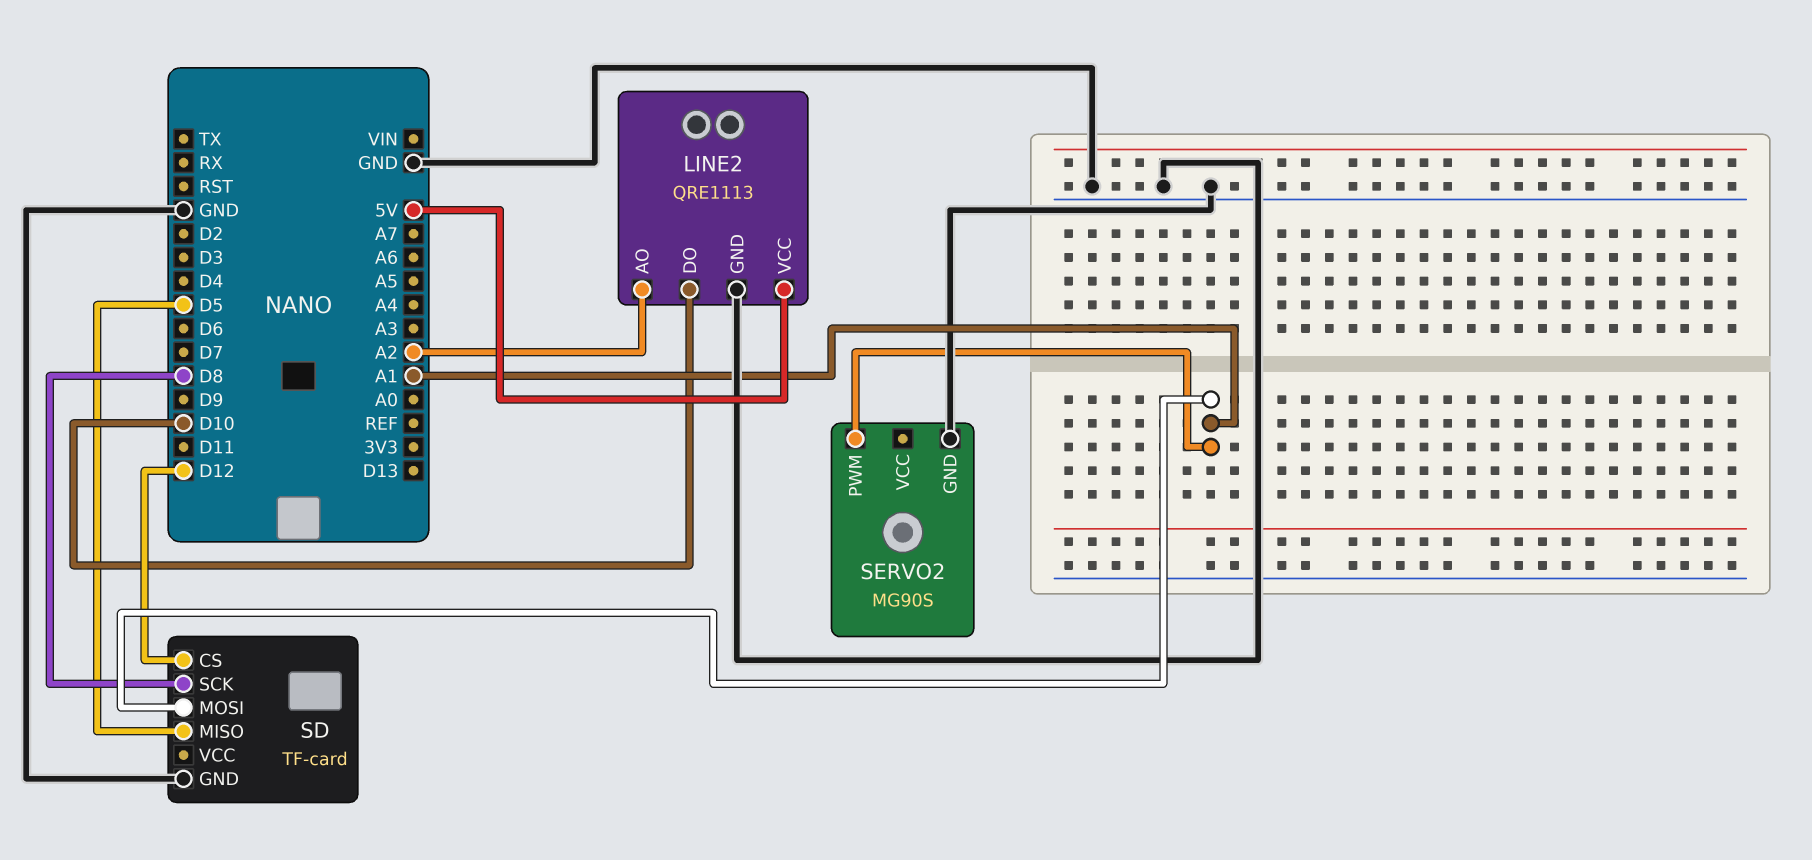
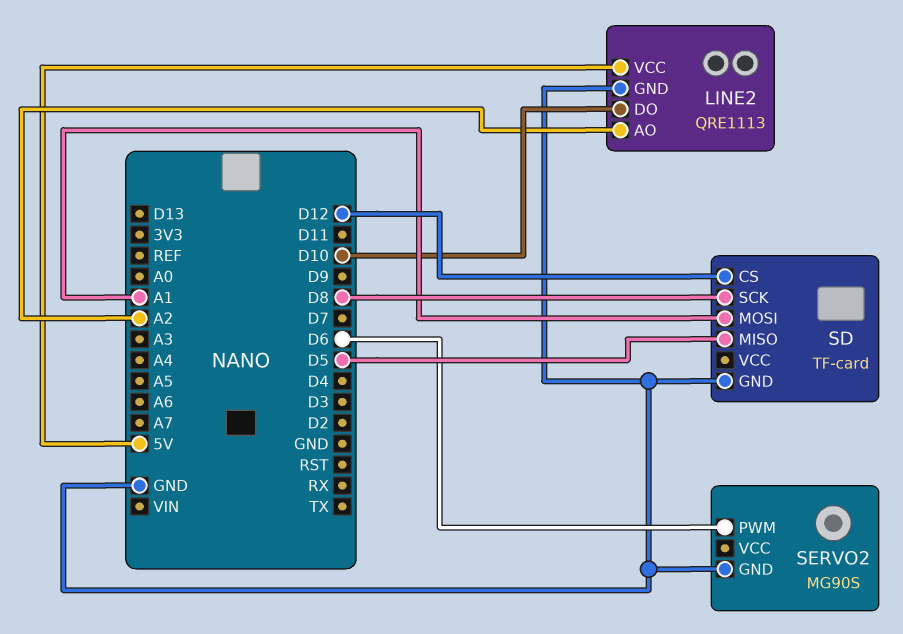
SERVO2 pin PWM: A1 -> D6

